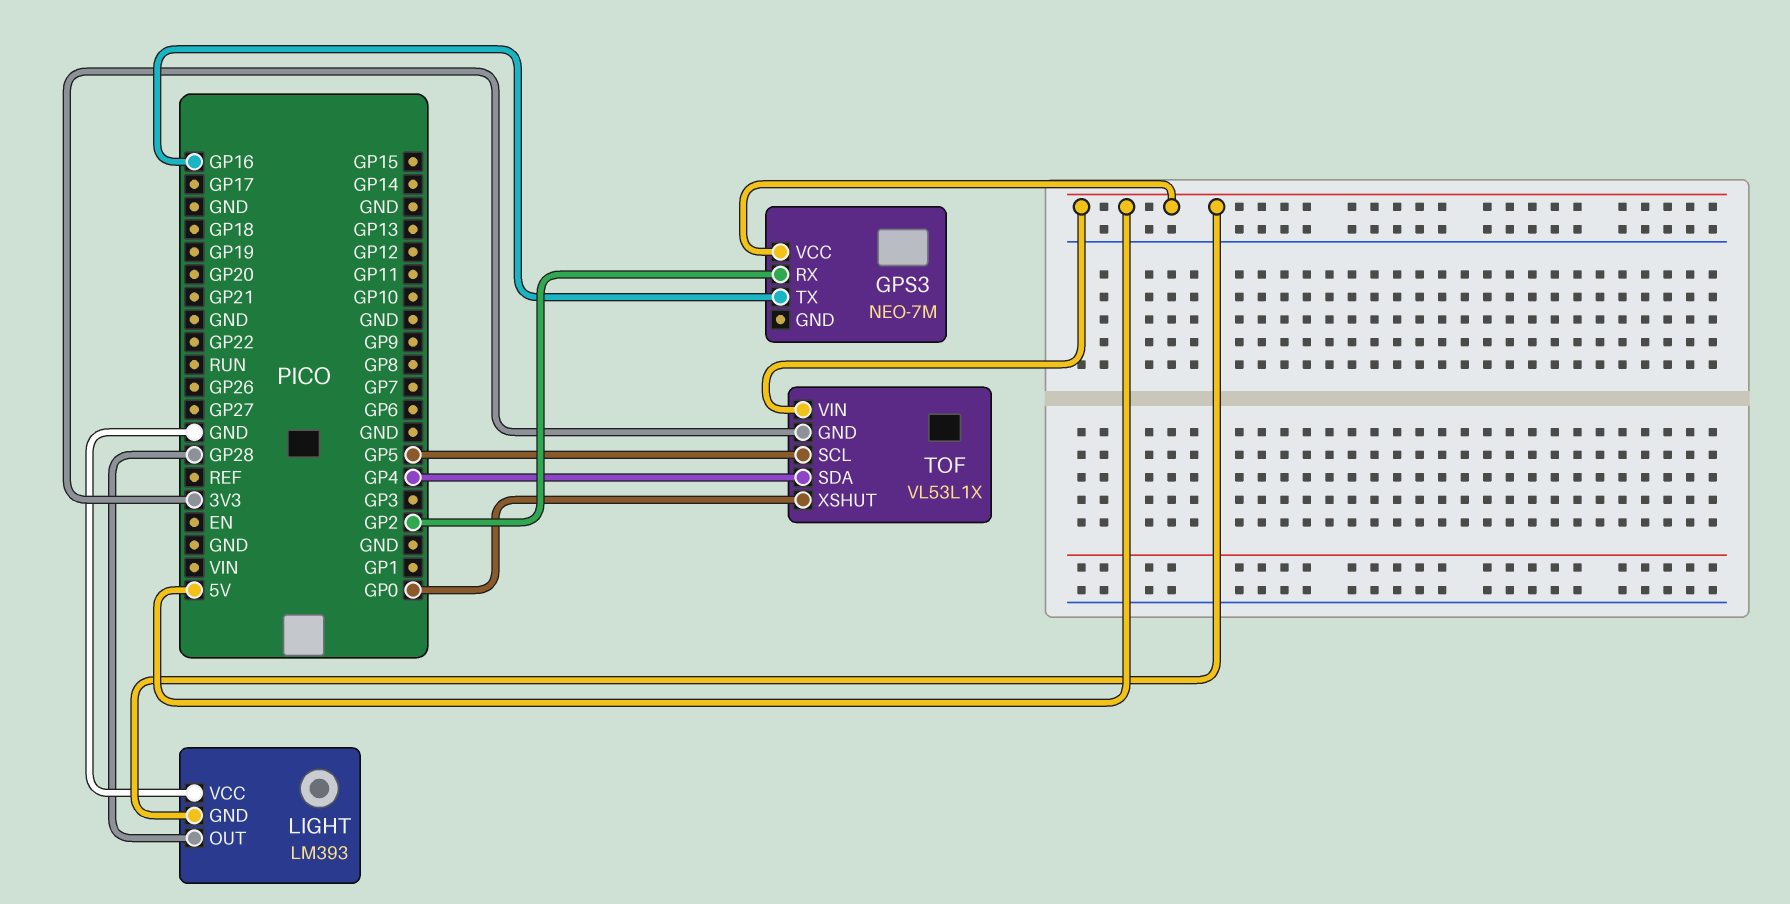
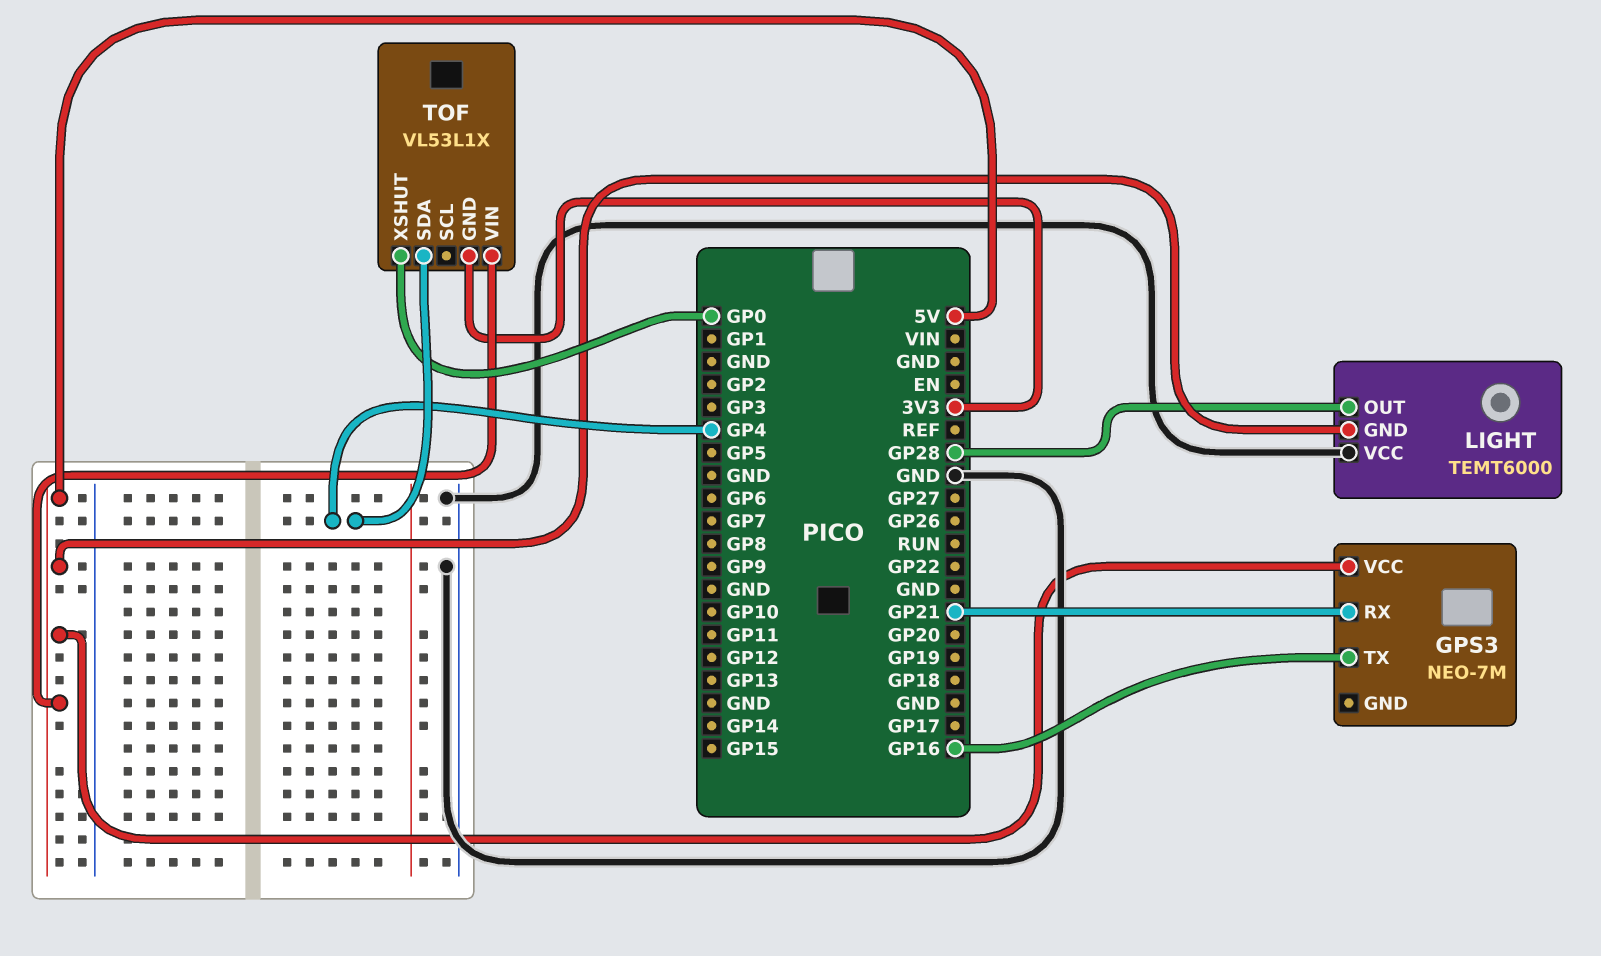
GPS3 pin RX: GP2 -> GP21
LIGHT: LM393 -> TEMT6000
TOF pin SCL: GP5 -> none

